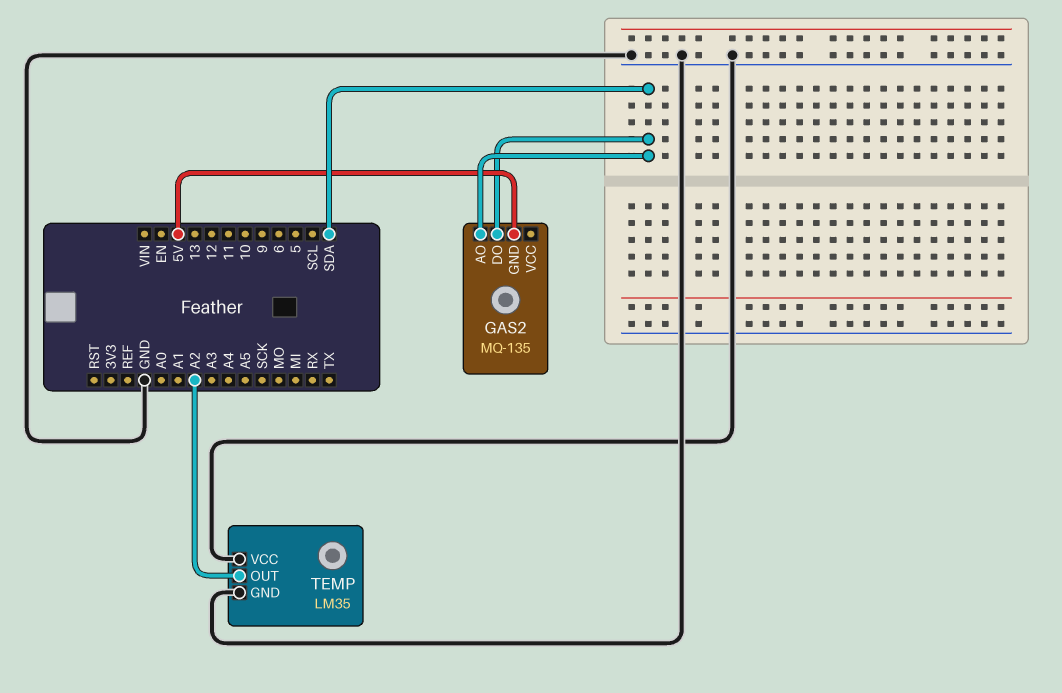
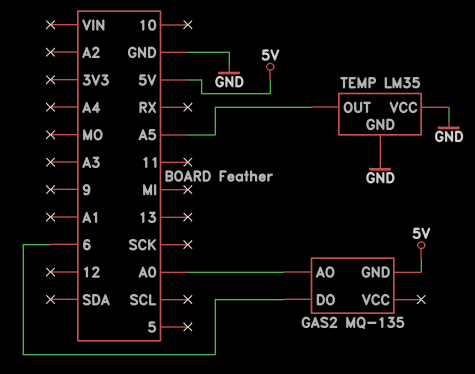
GAS2 pin AO: SDA -> A0
GAS2 pin DO: SDA -> 6
TEMP pin OUT: A2 -> A5

